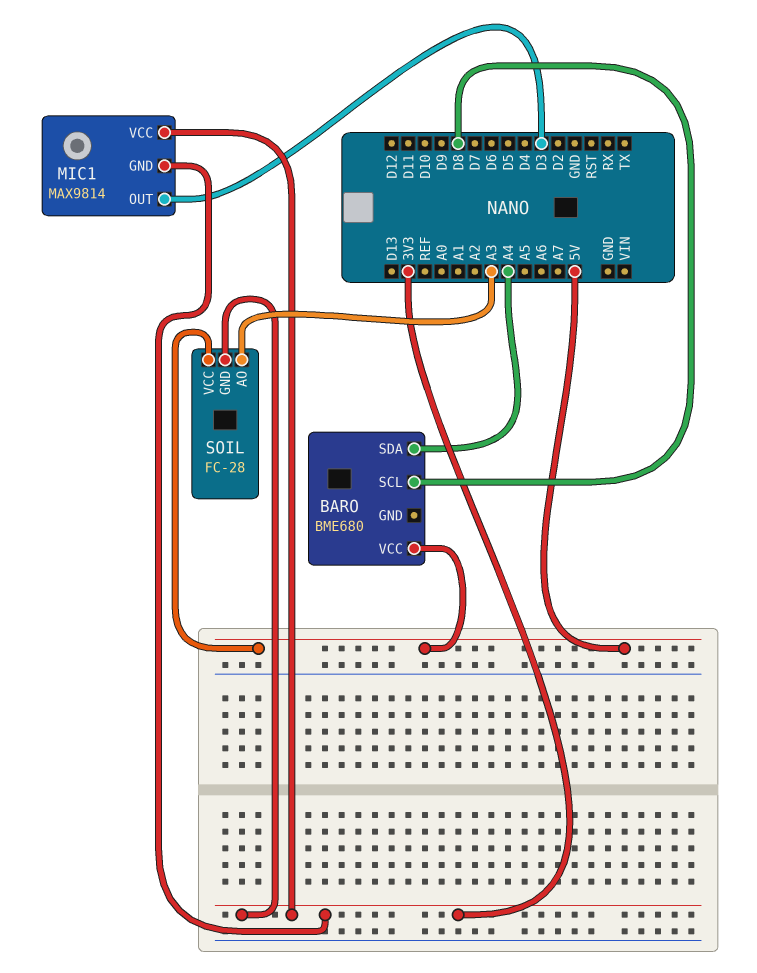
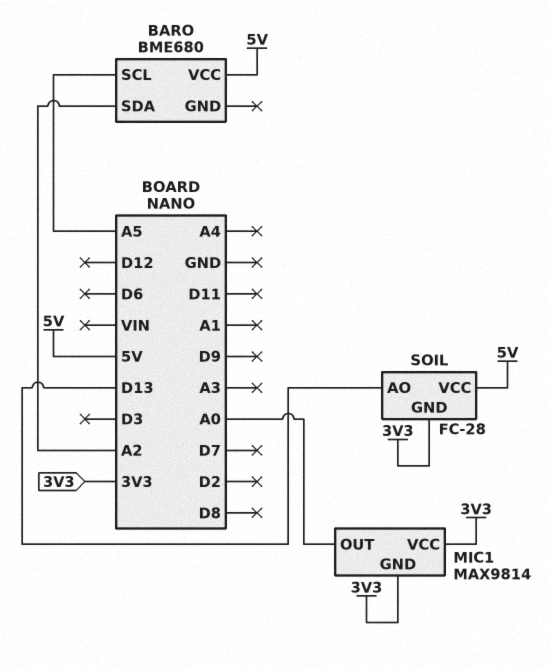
BARO pin SCL: D8 -> A5
BARO pin SDA: A4 -> A2
MIC1 pin OUT: D3 -> A0
SOIL pin AO: A3 -> D13

